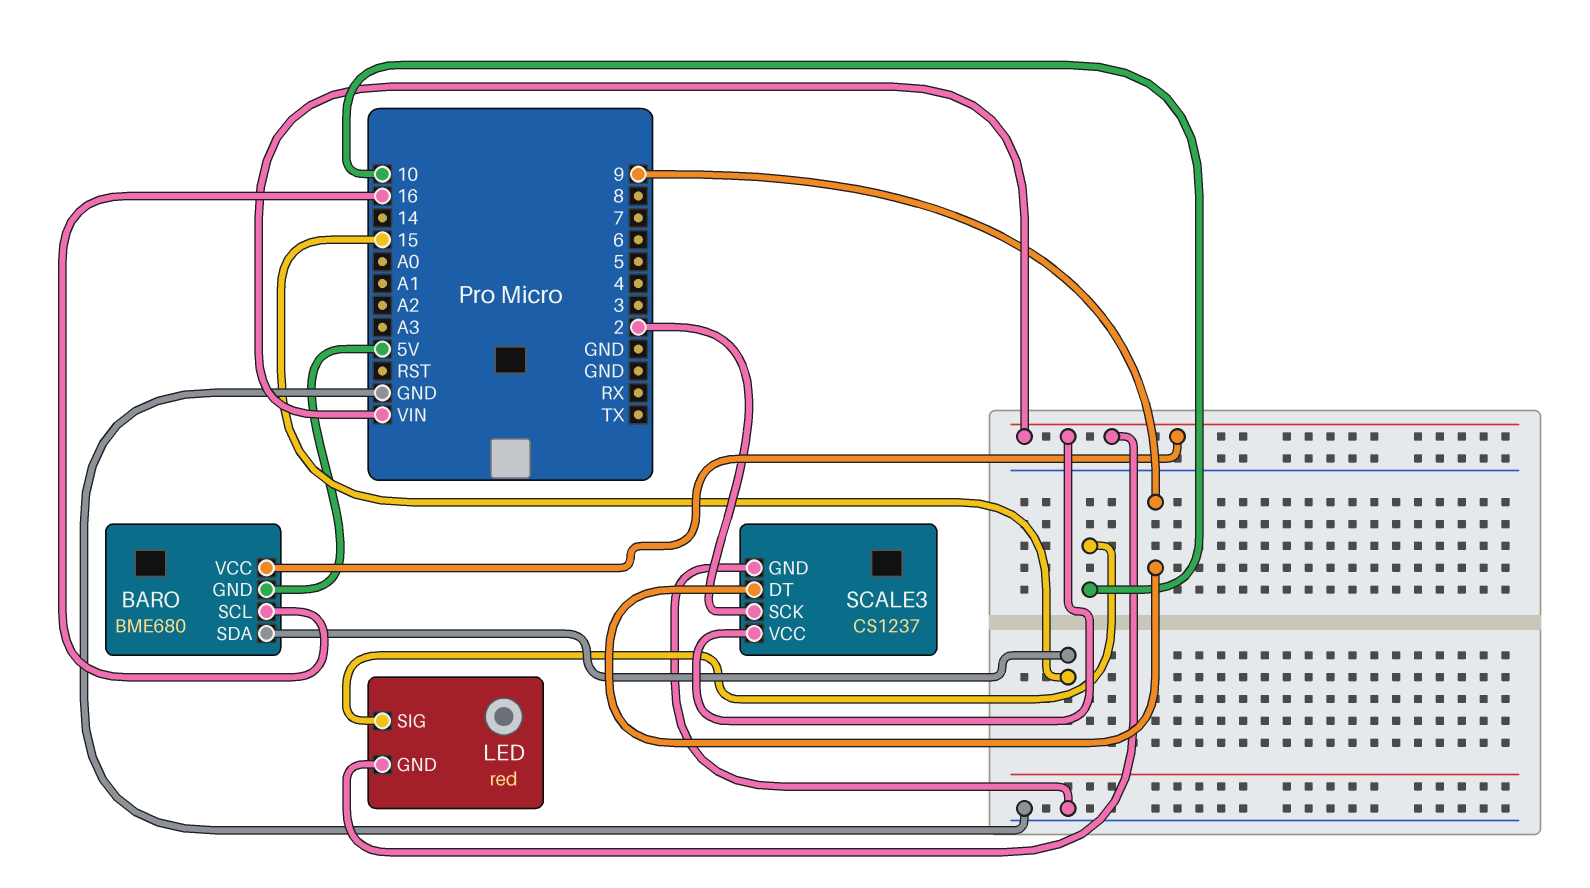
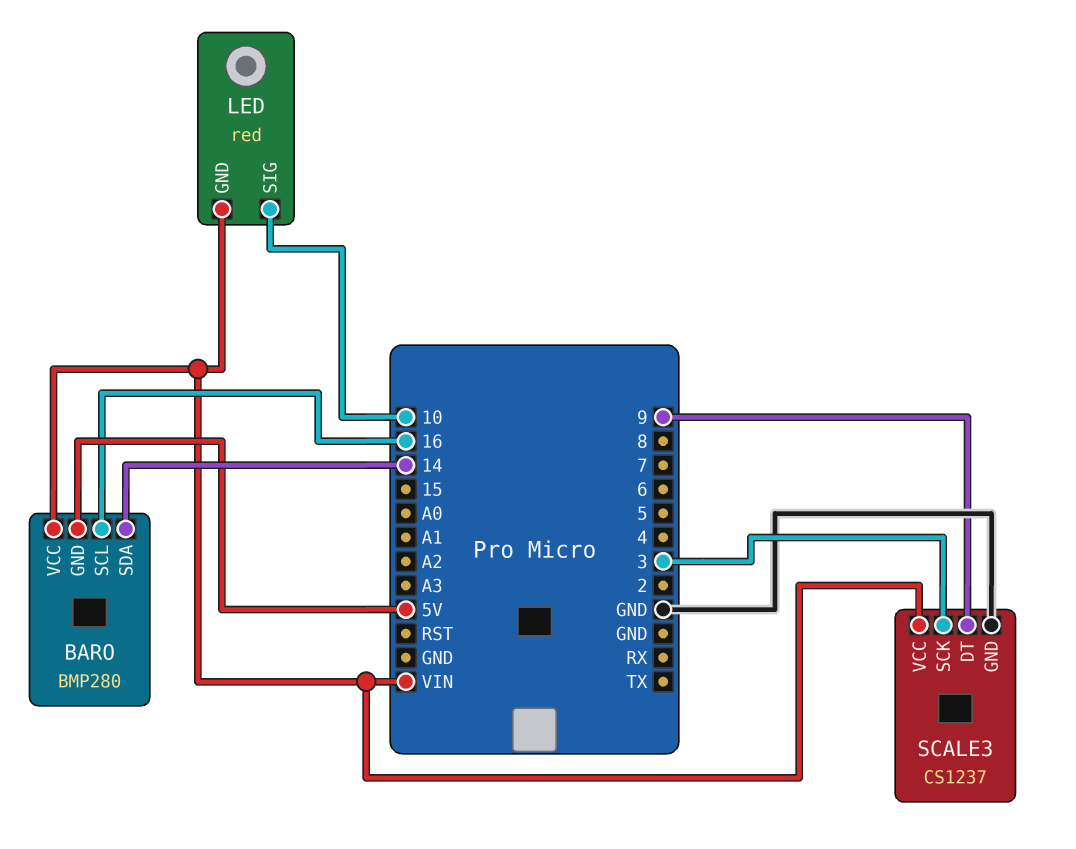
BARO: BME680 -> BMP280
BARO pin SDA: 15 -> 14
SCALE3 pin SCK: 2 -> 3

